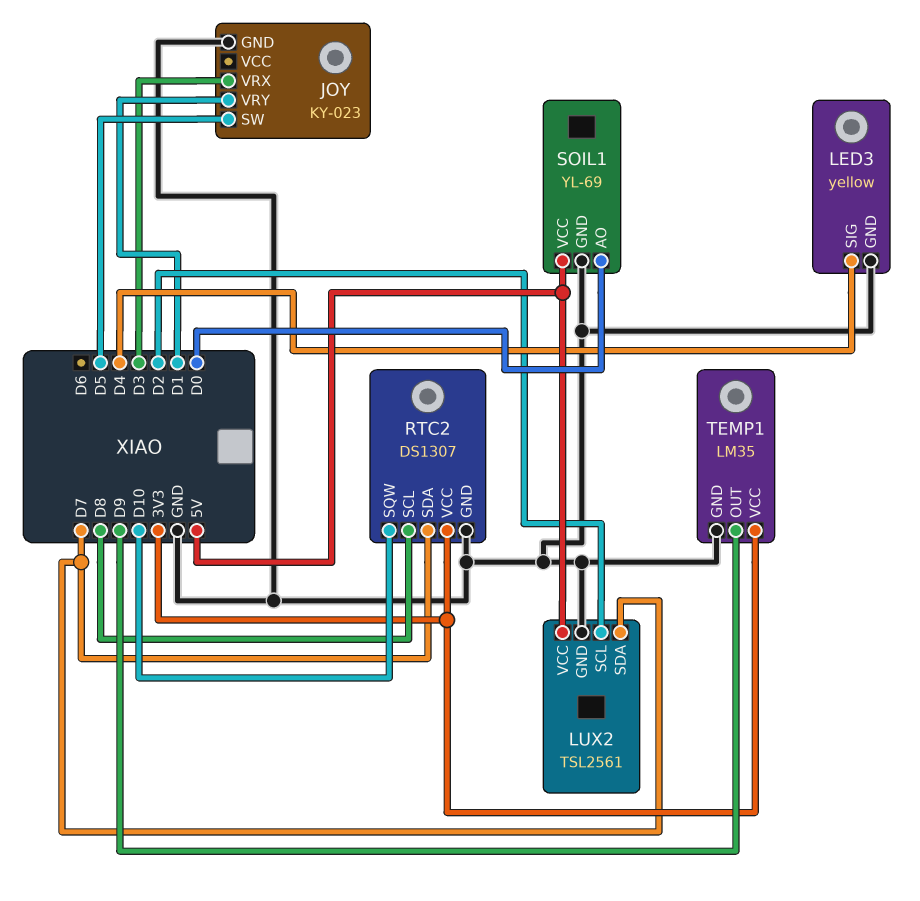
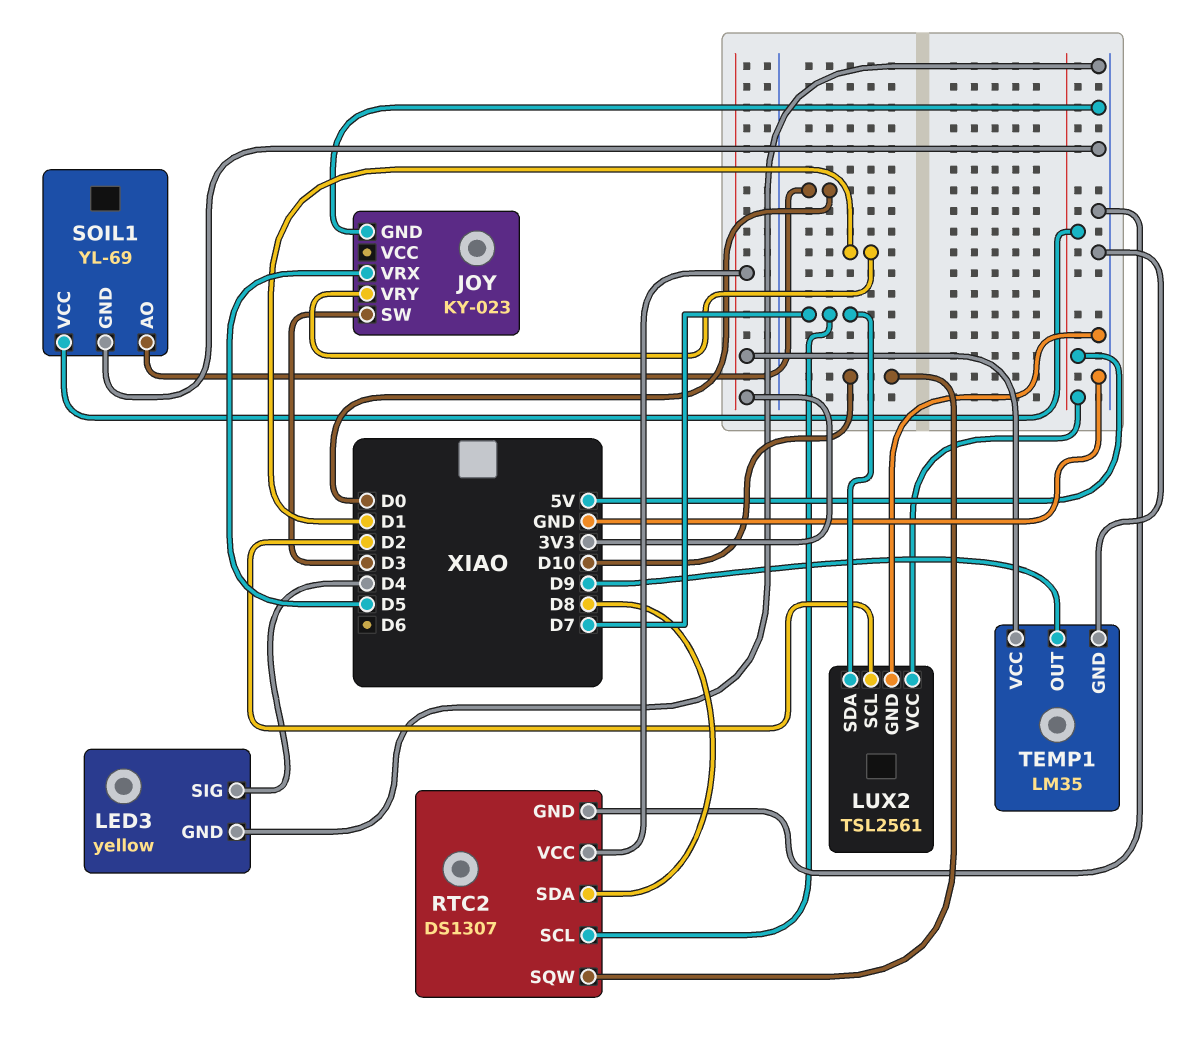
JOY pin SW: D5 -> D3
JOY pin VRX: D3 -> D5
RTC2 pin SCL: D8 -> D7
RTC2 pin SDA: D7 -> D8

